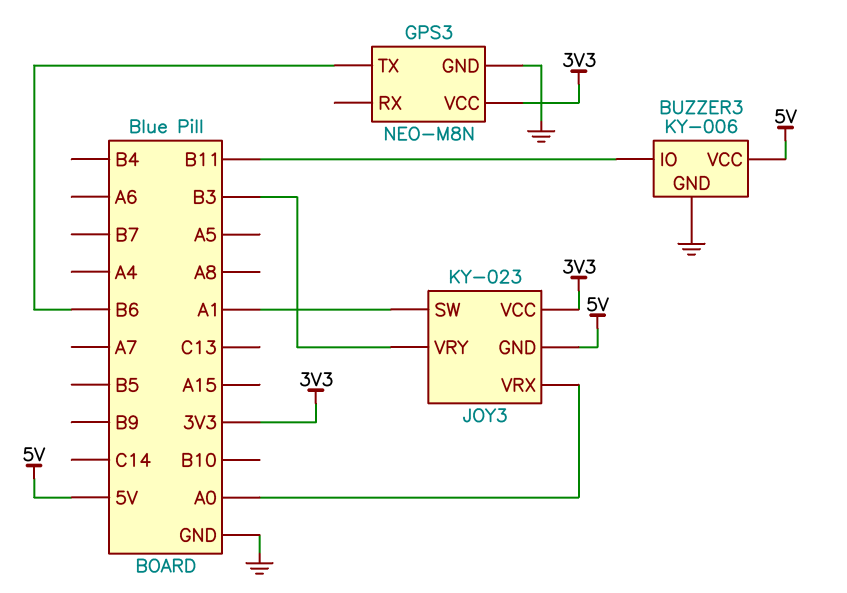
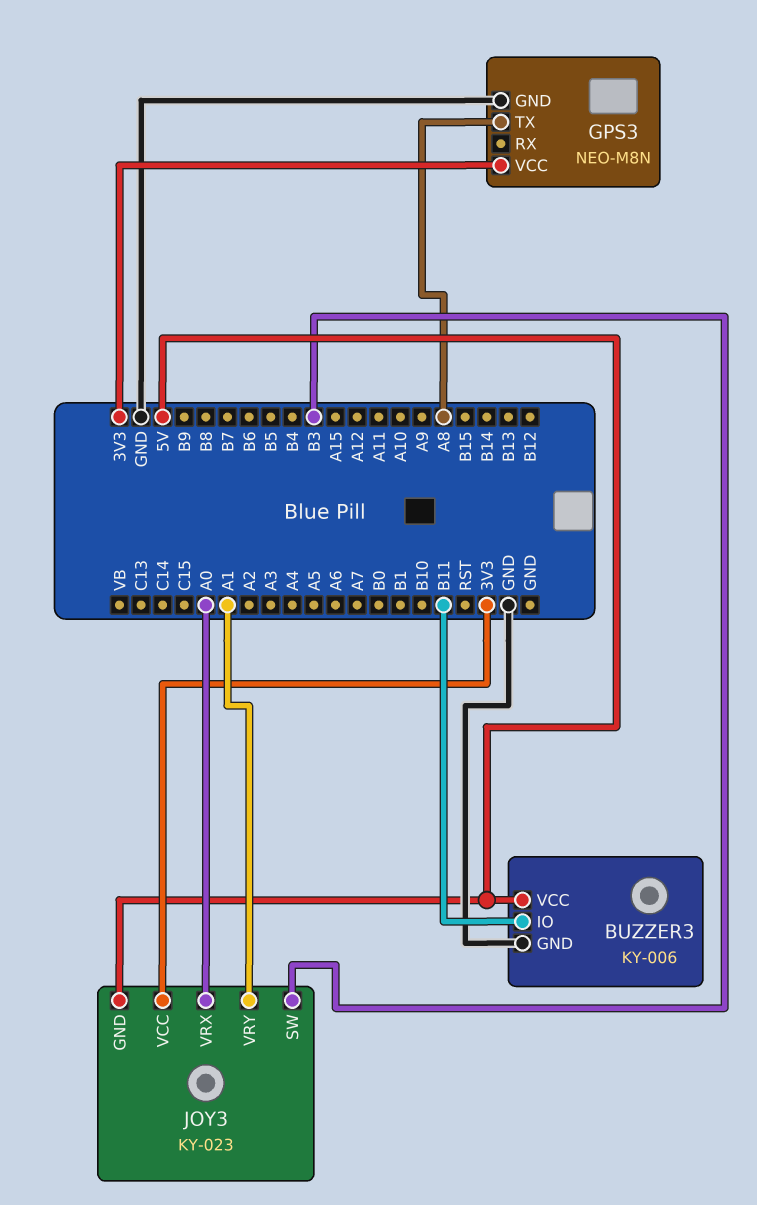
GPS3 pin TX: B6 -> A8
JOY3 pin SW: A1 -> B3
JOY3 pin VRY: B3 -> A1

